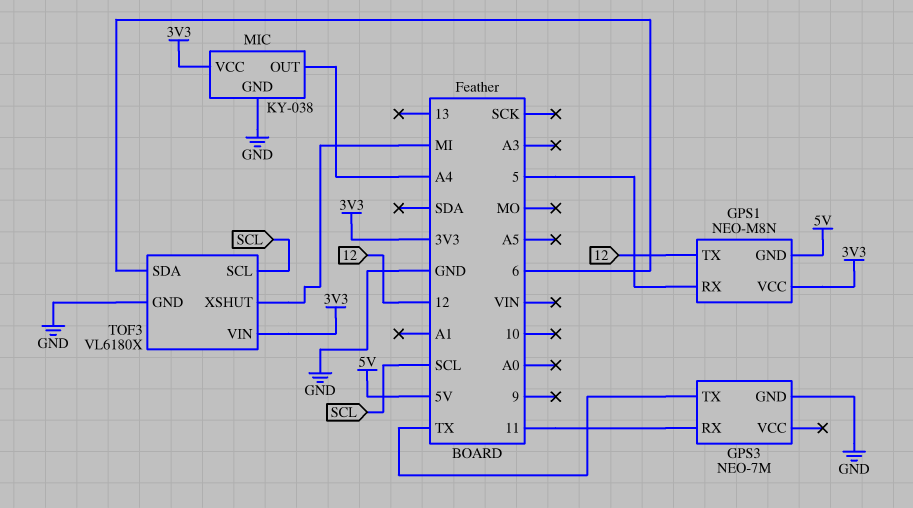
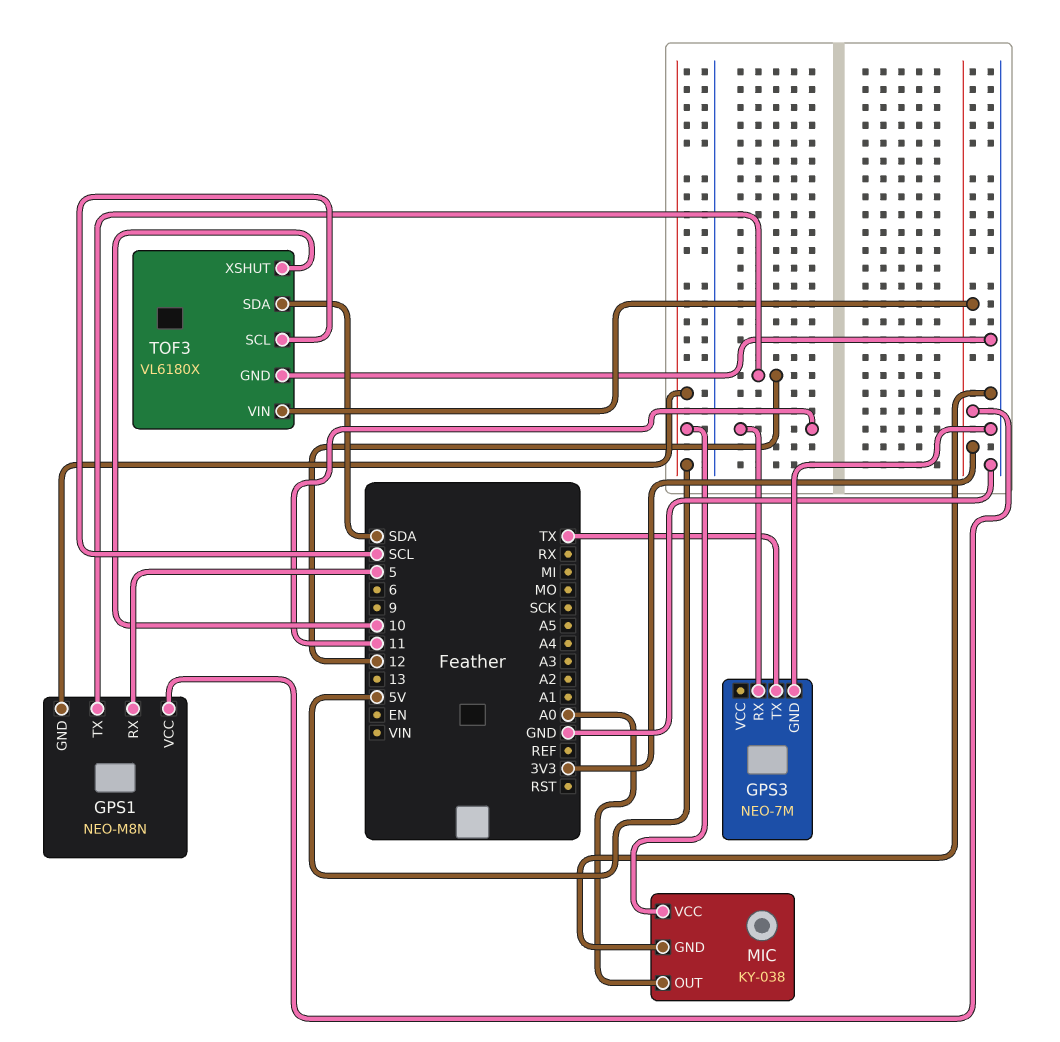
MIC pin OUT: A4 -> A0
MIC pin VCC: 3V3 -> 5V
TOF3 pin SDA: 6 -> SDA
TOF3 pin XSHUT: MI -> 10

